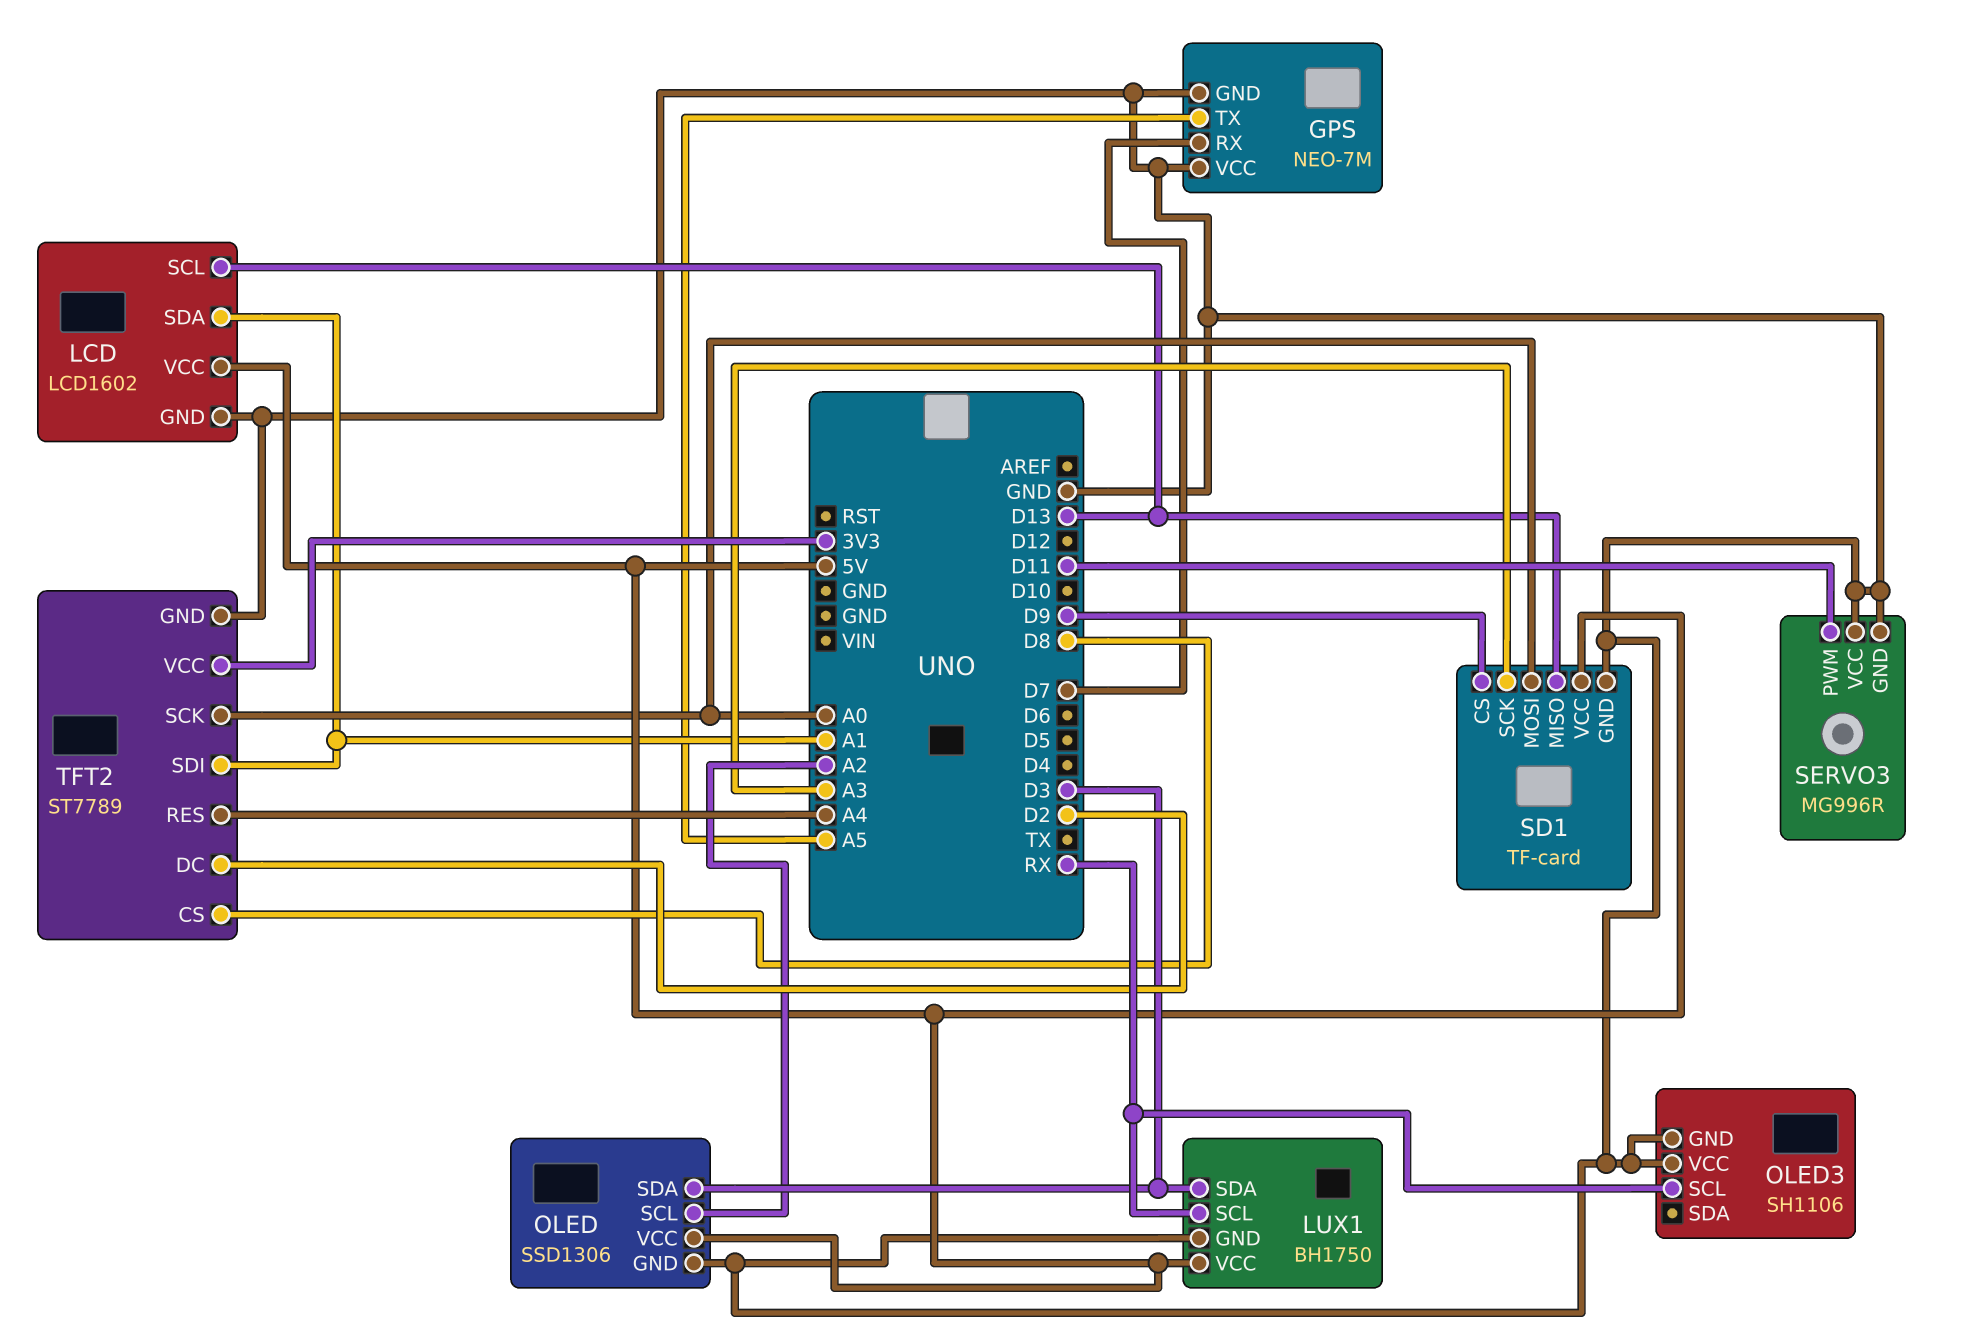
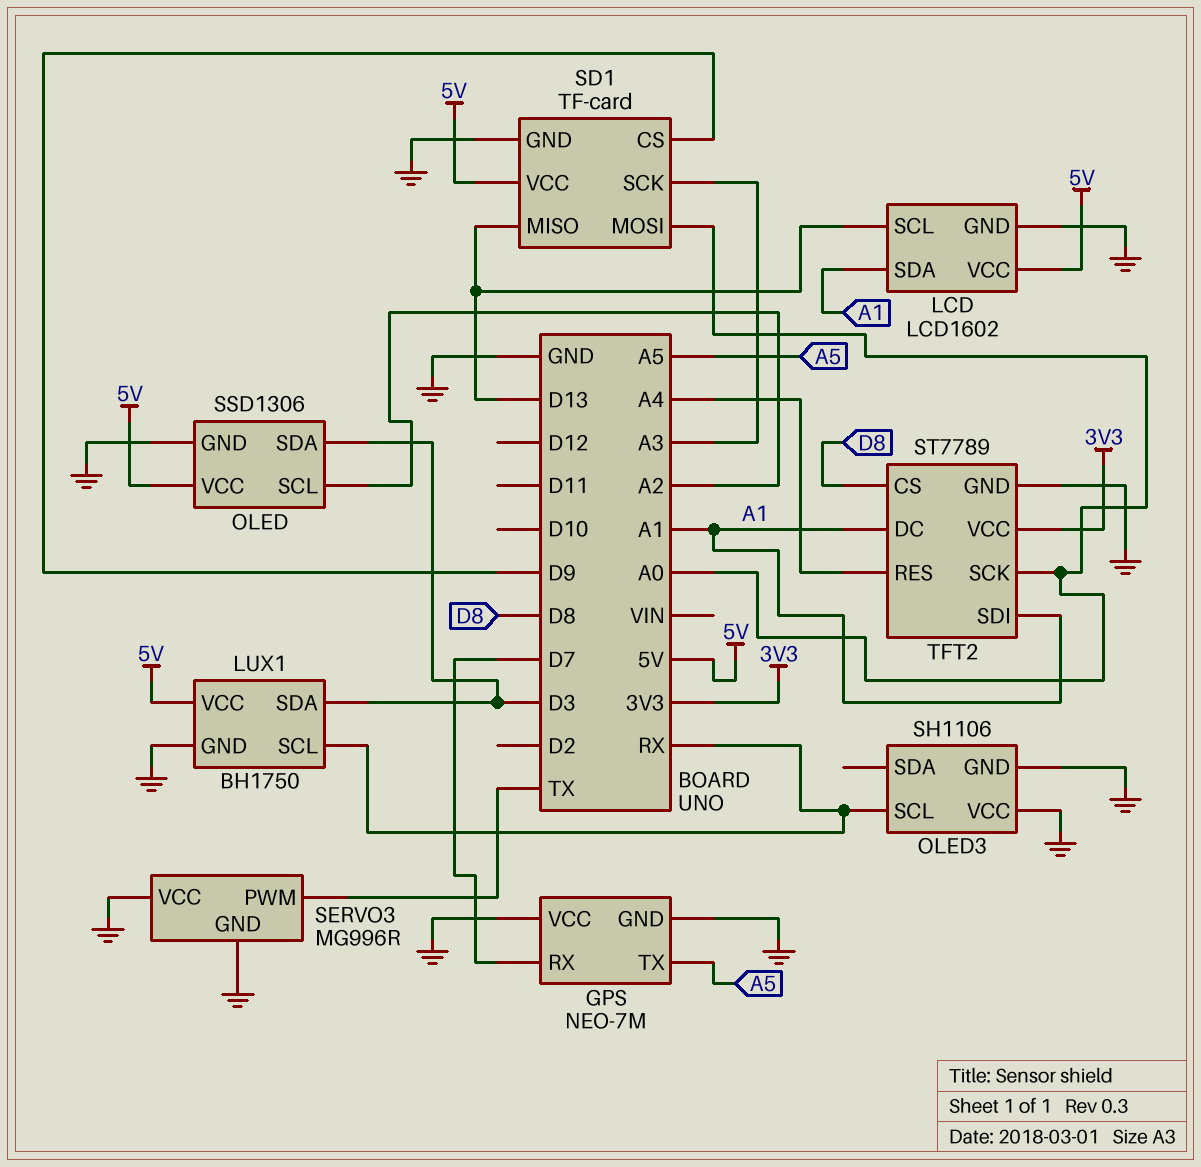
SERVO3 pin PWM: D11 -> TX
TFT2 pin DC: D2 -> A1

